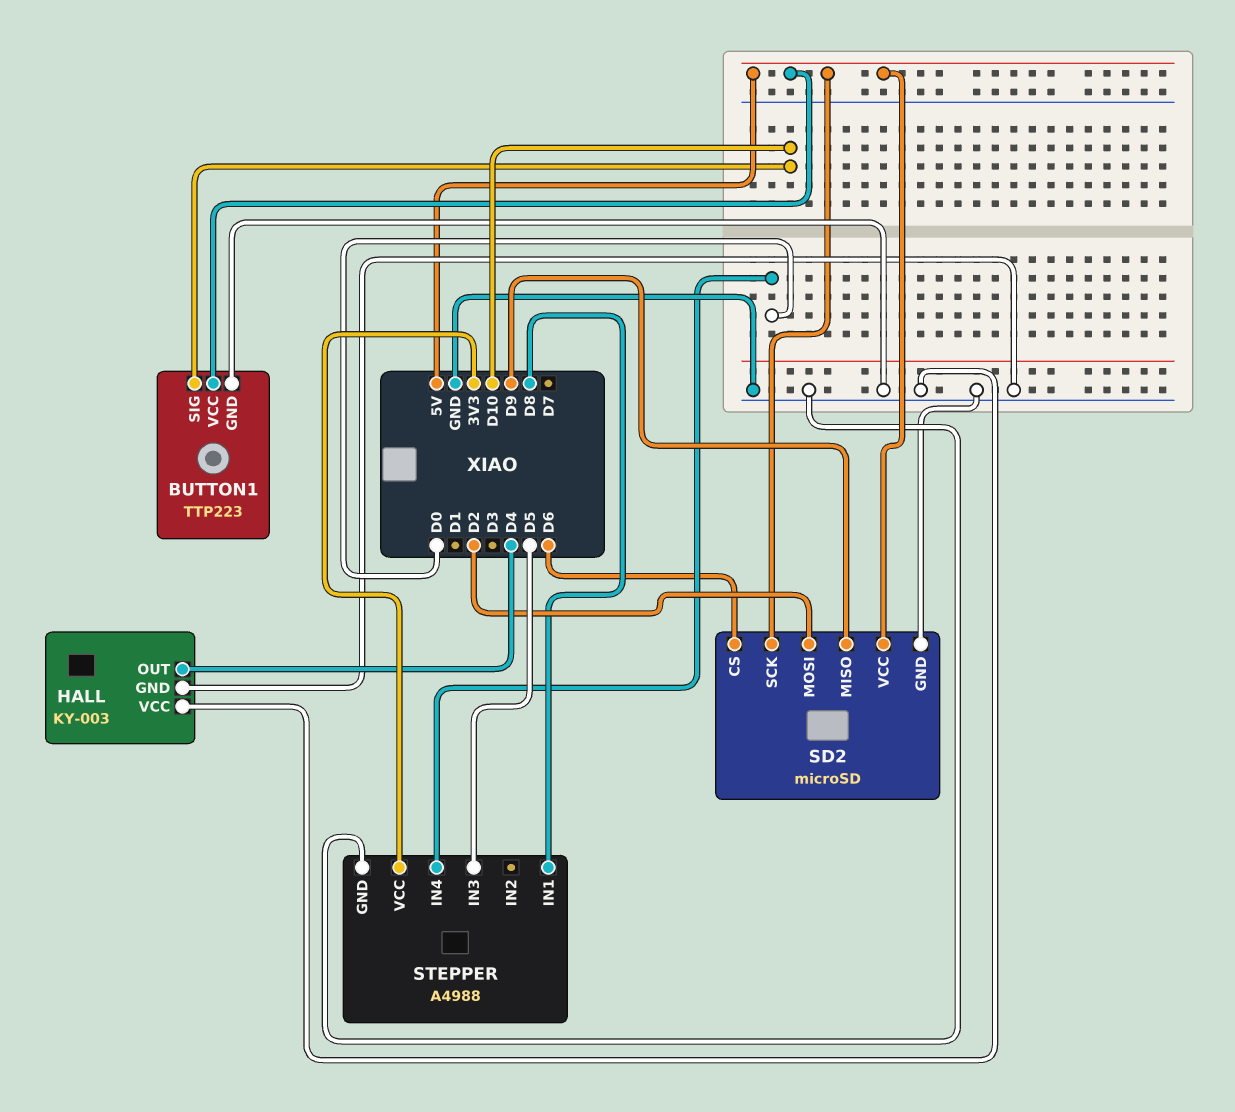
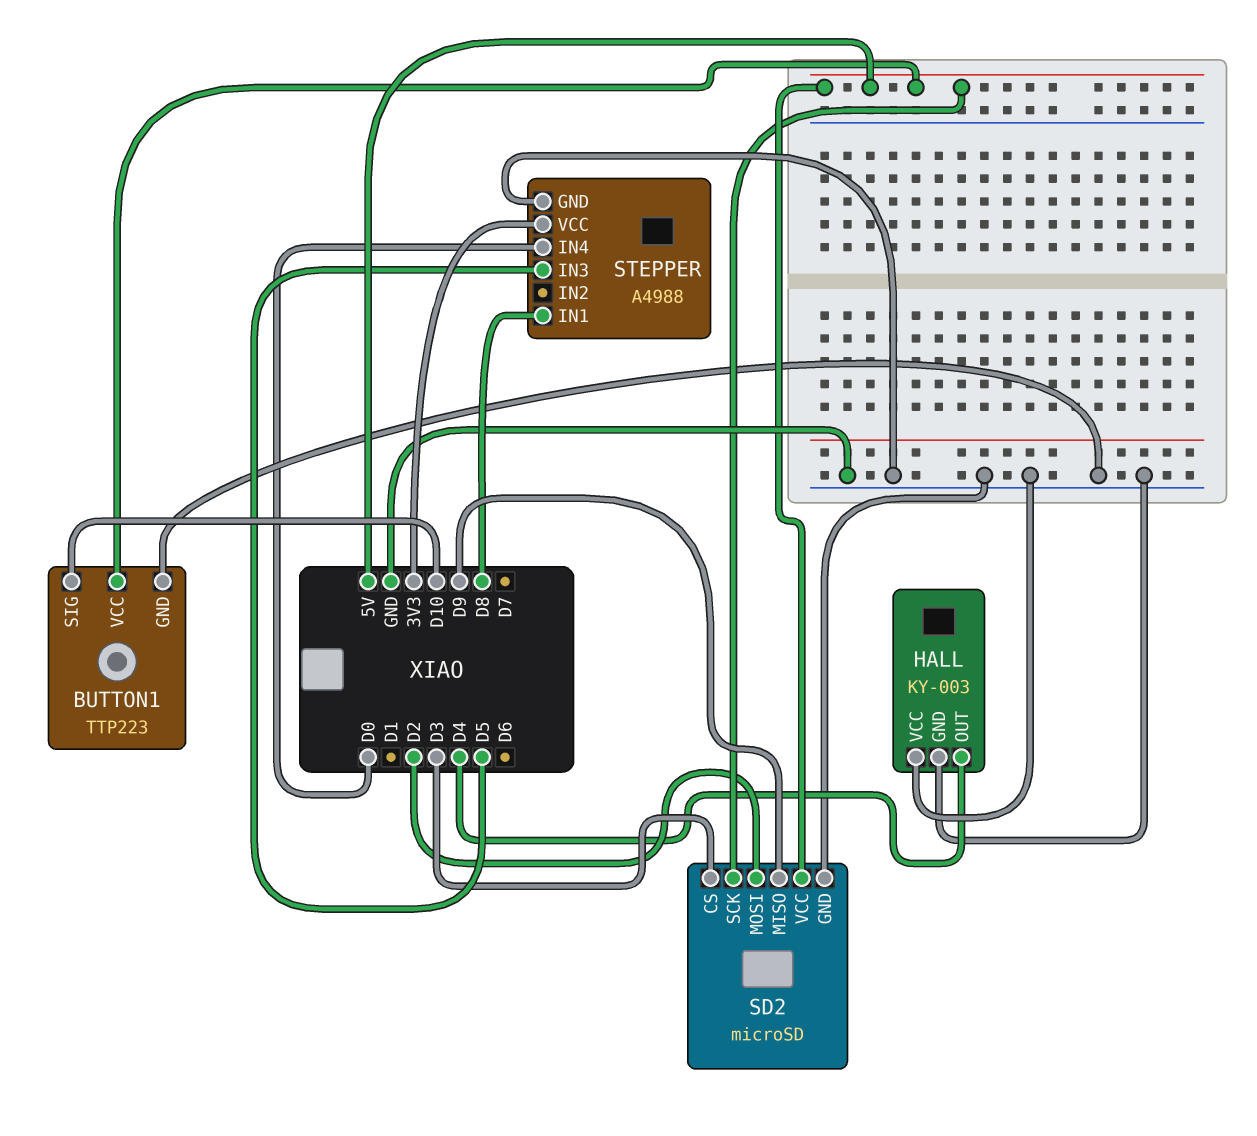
SD2 pin CS: D6 -> D3

